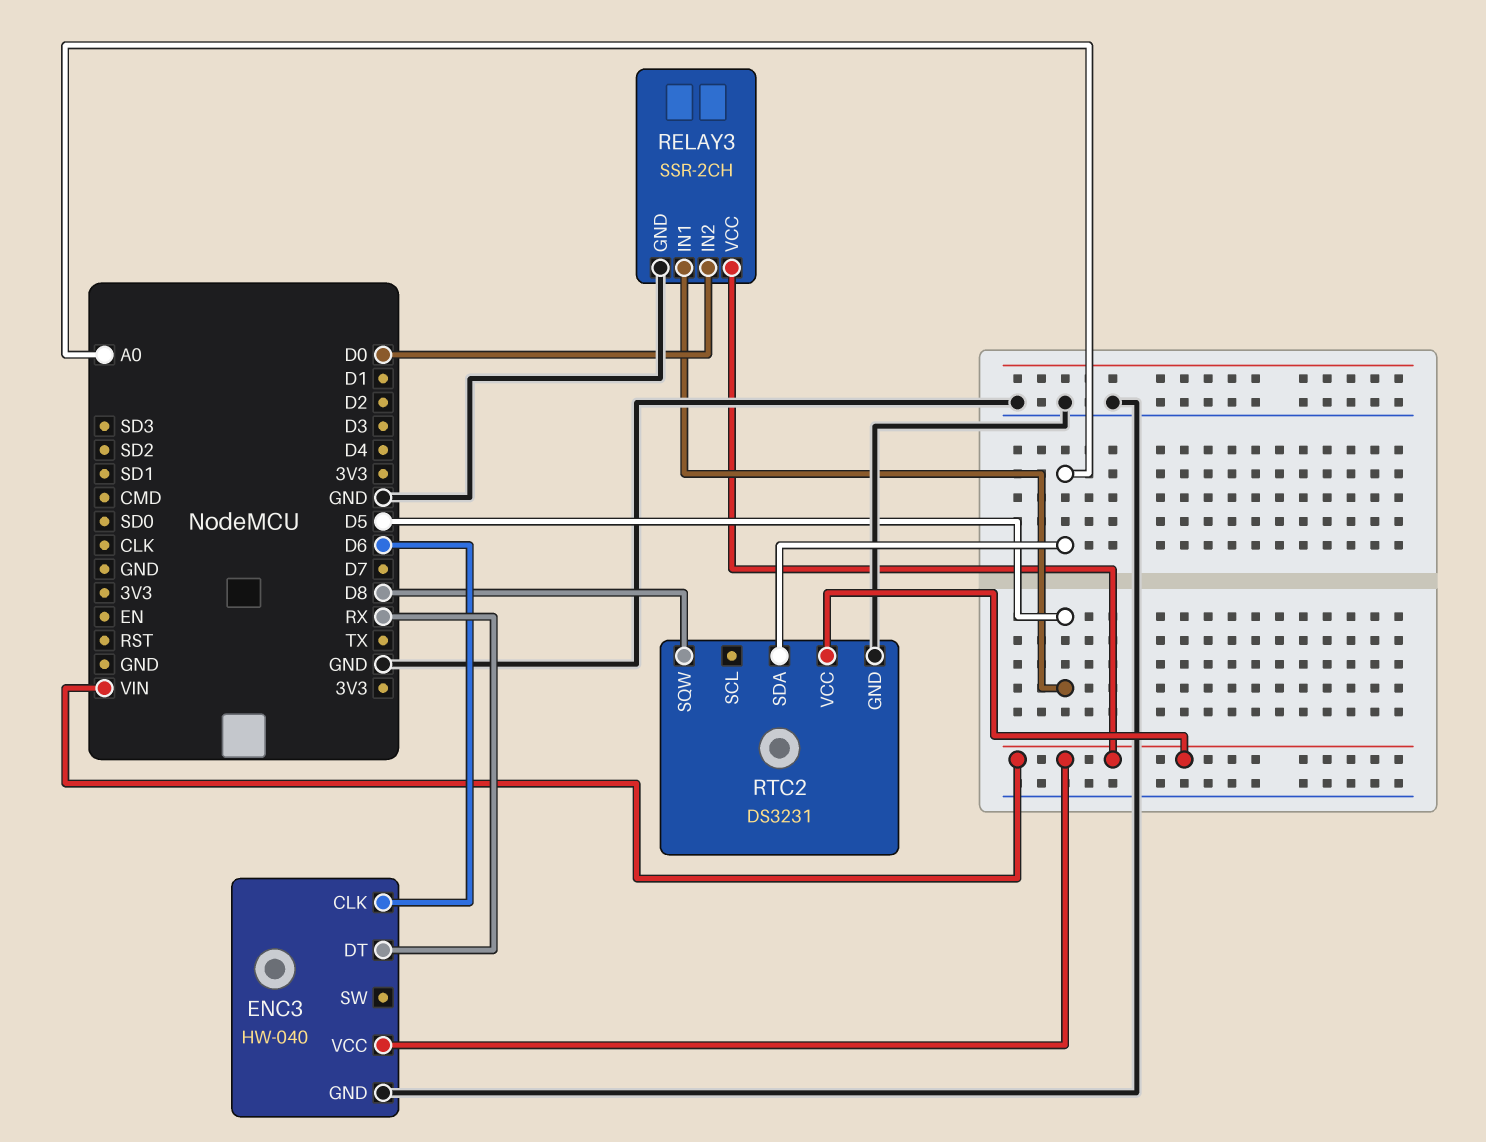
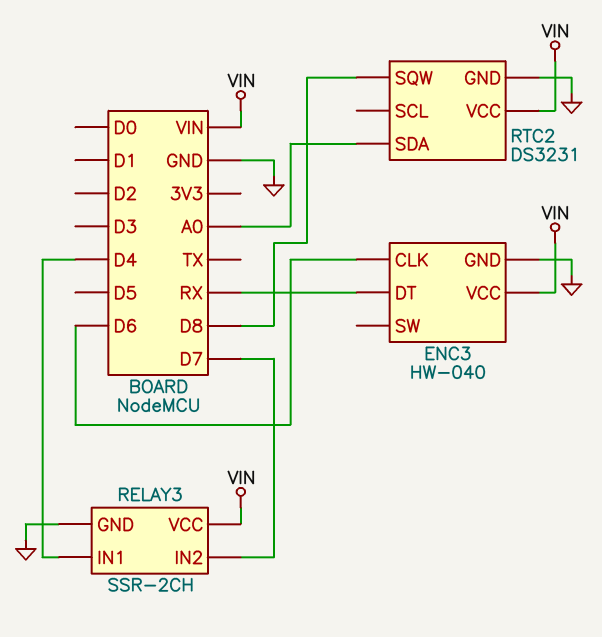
RELAY3 pin IN1: D5 -> D4
RELAY3 pin IN2: D0 -> D7

